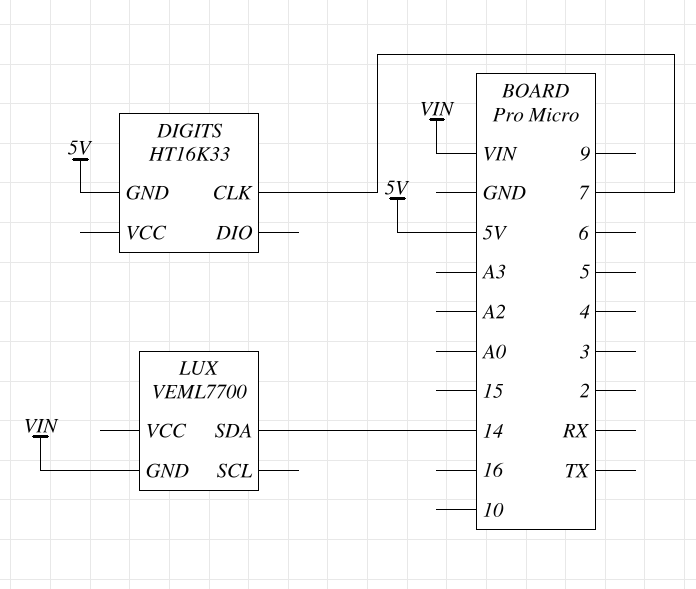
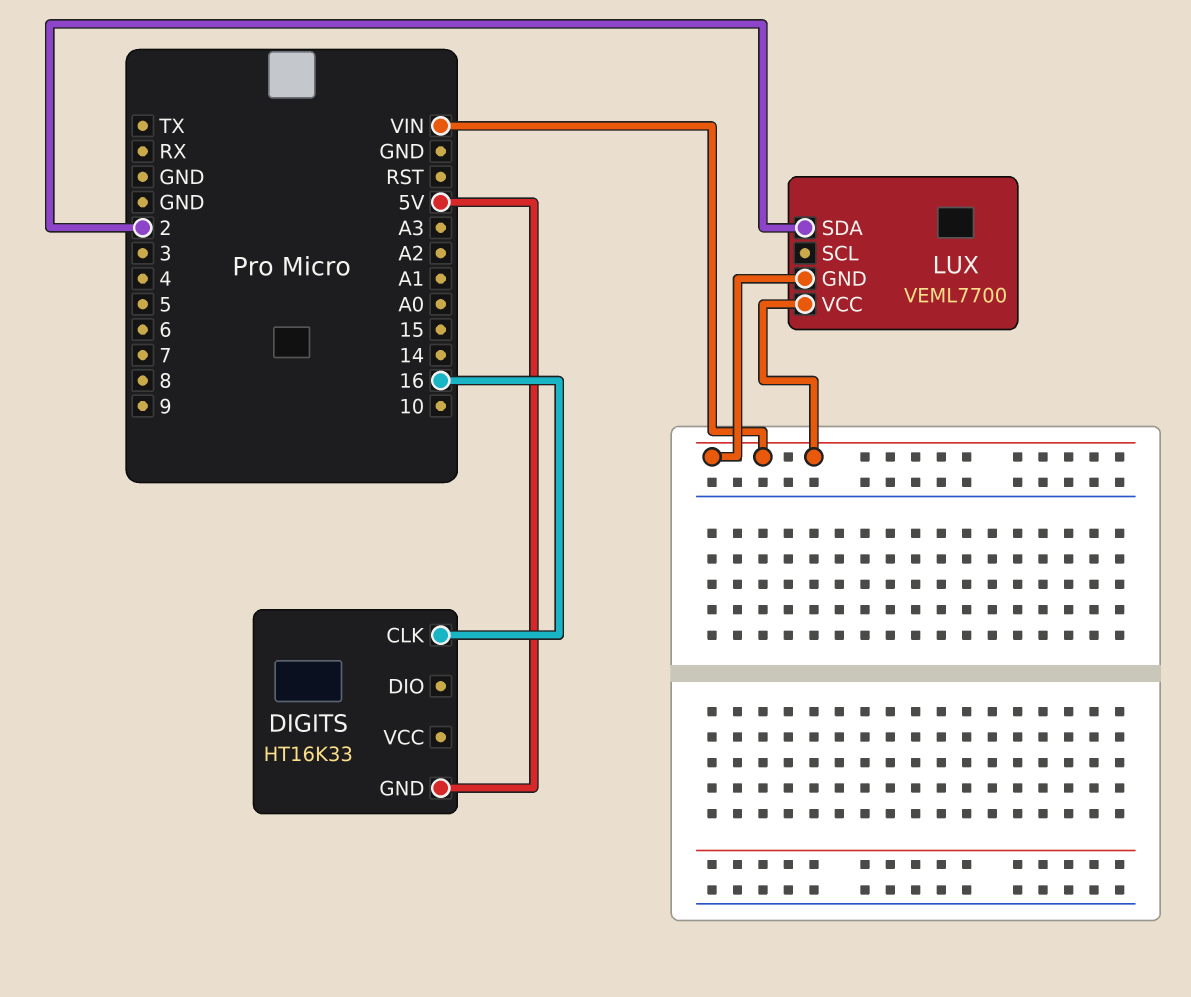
DIGITS pin CLK: 7 -> 16
LUX pin SDA: 14 -> 2
LUX pin VCC: none -> VIN

